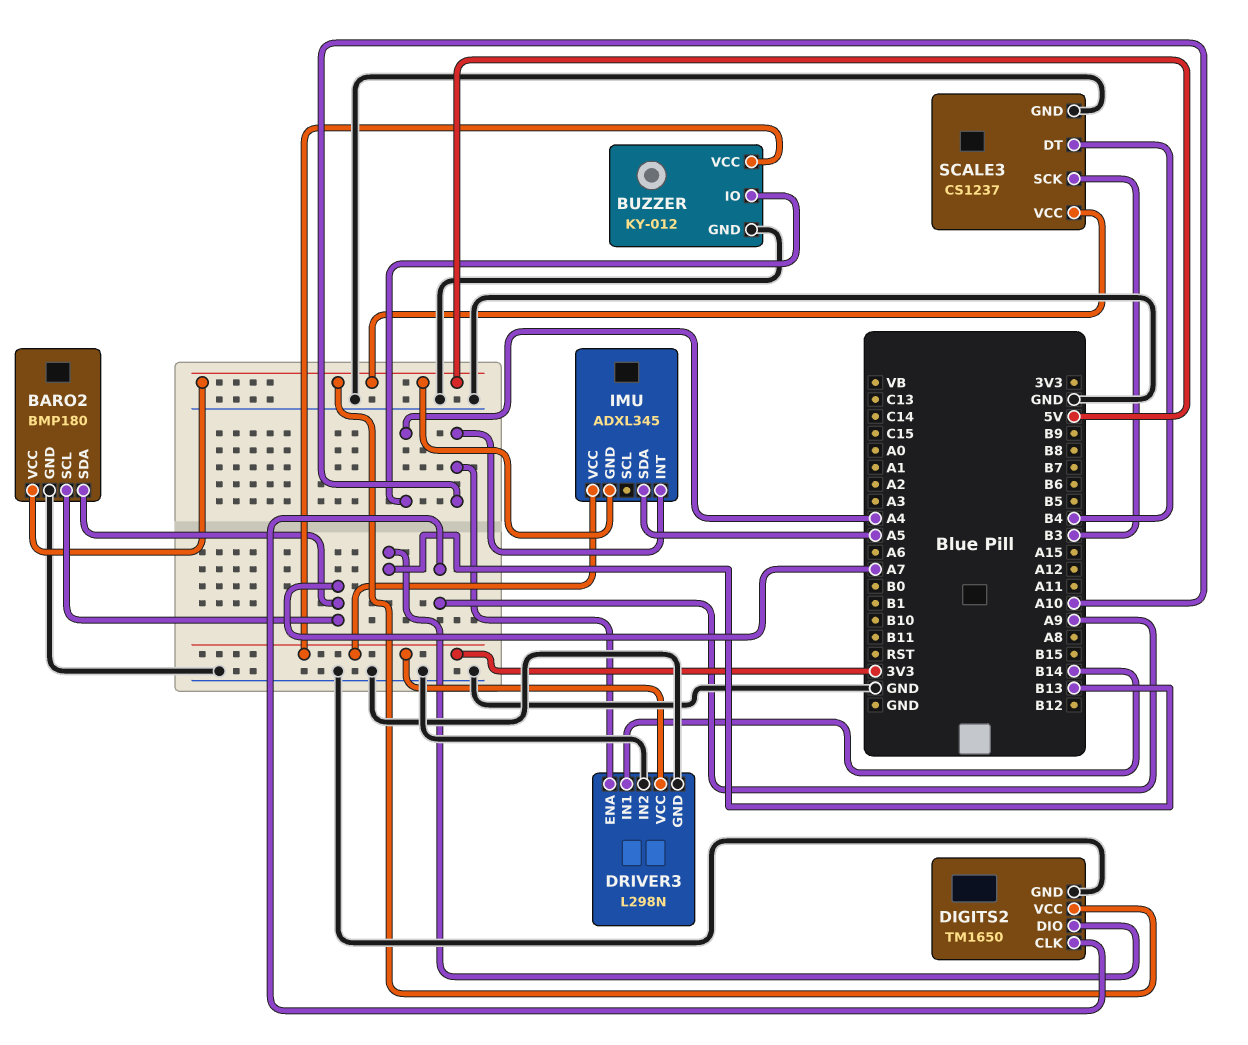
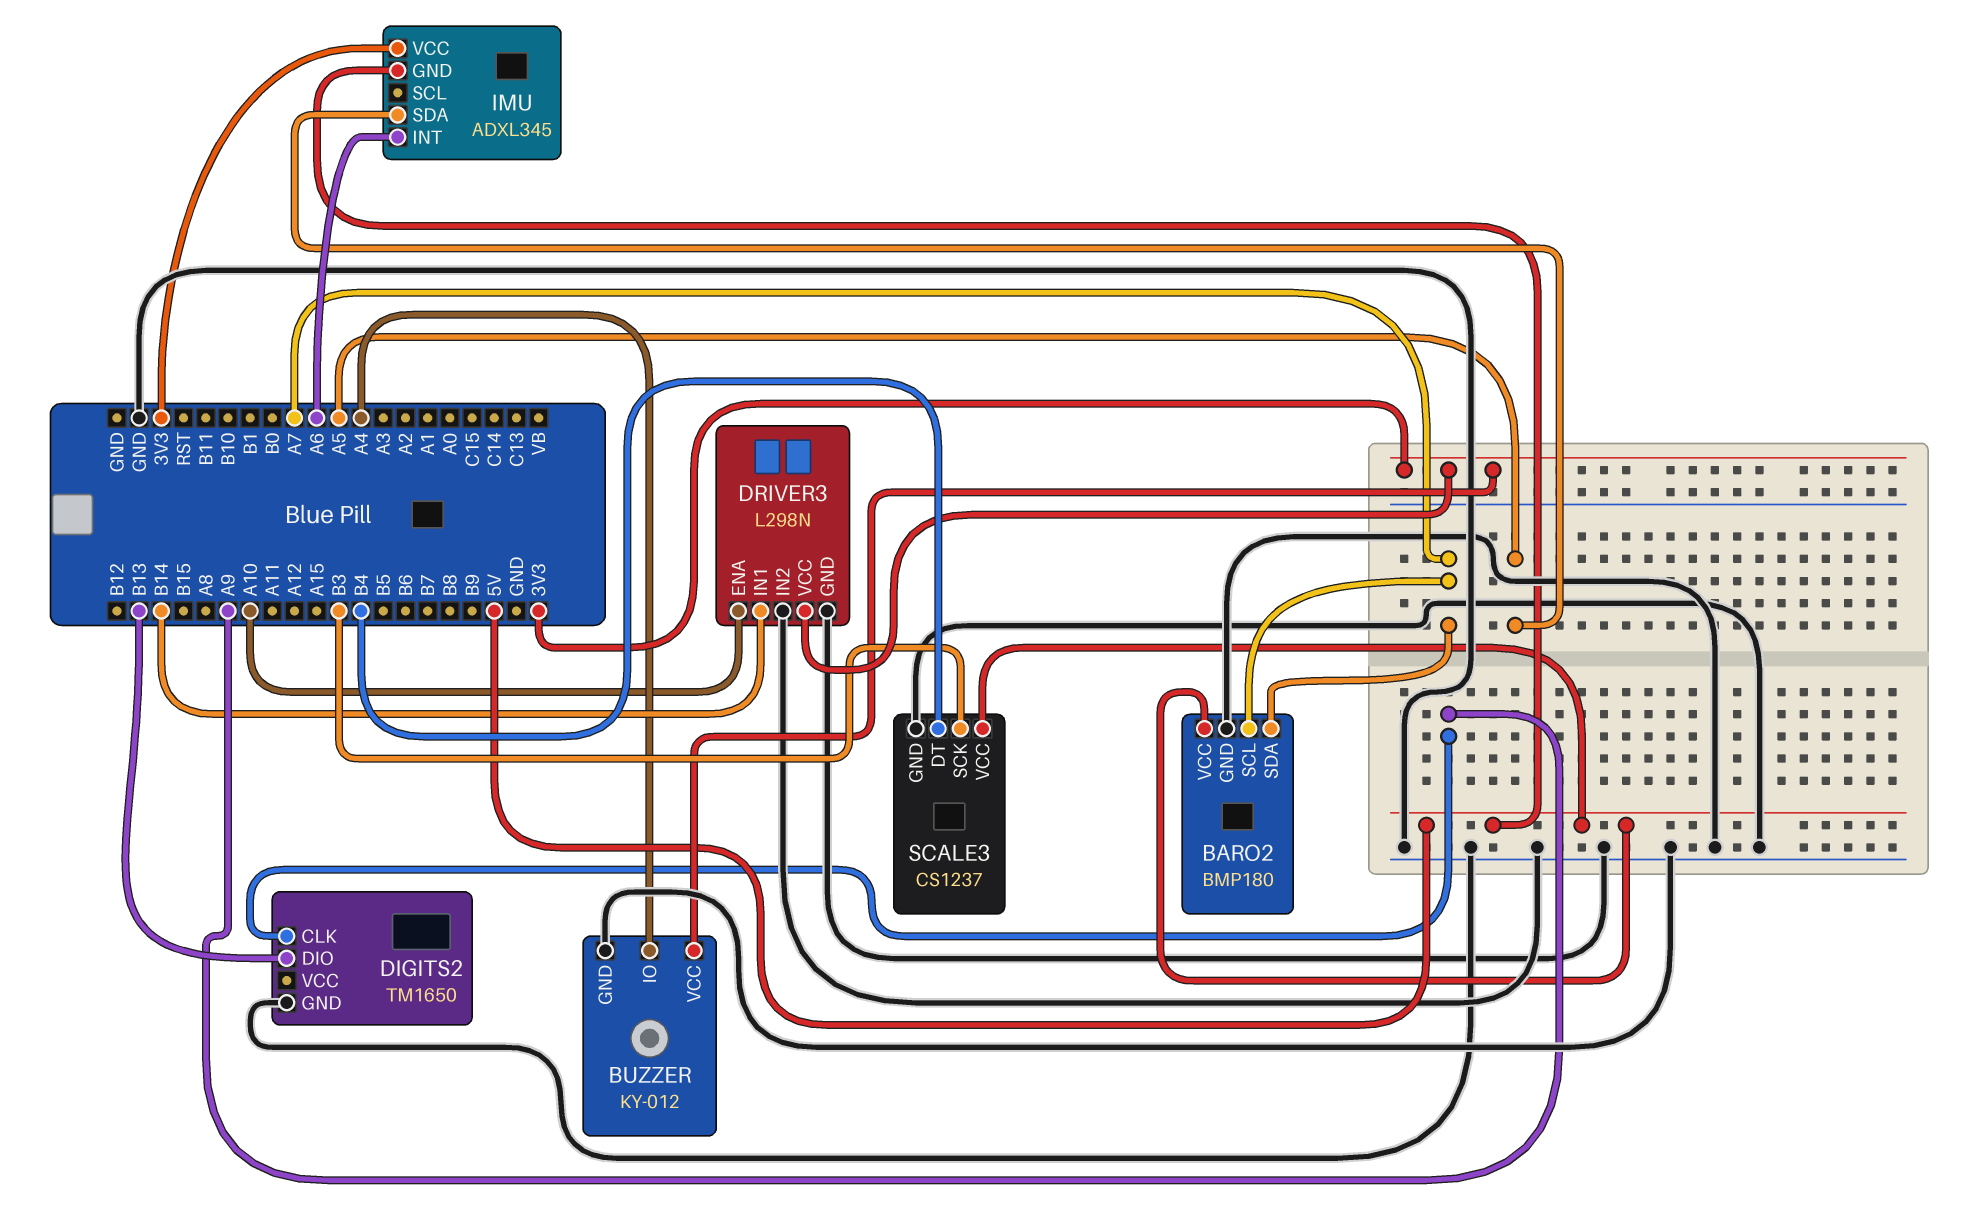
DIGITS2 pin VCC: 5V -> none
IMU pin INT: A10 -> A6

